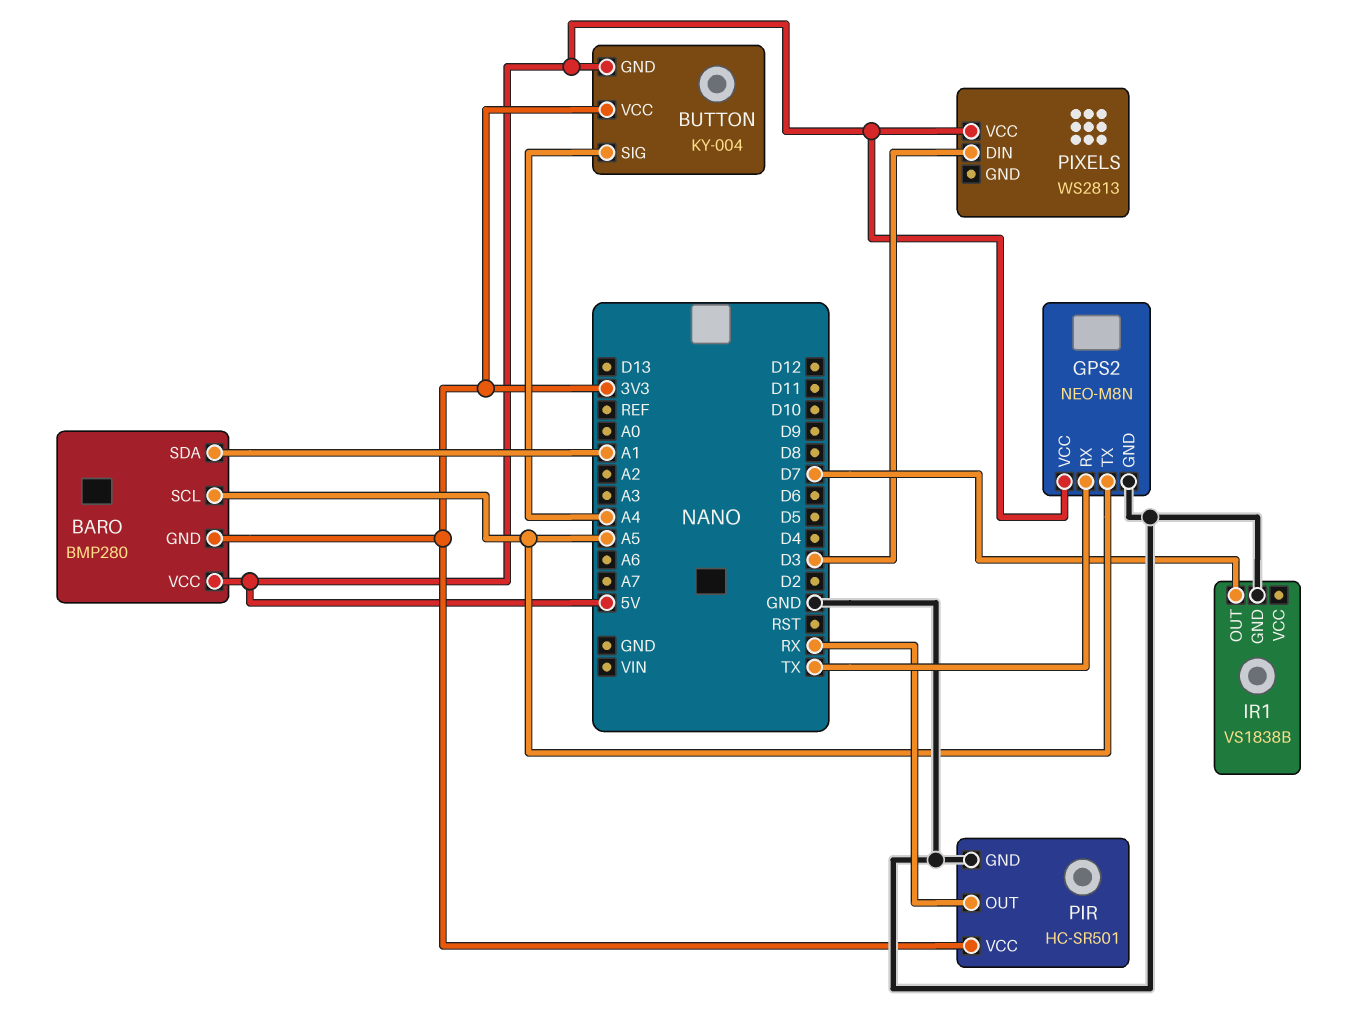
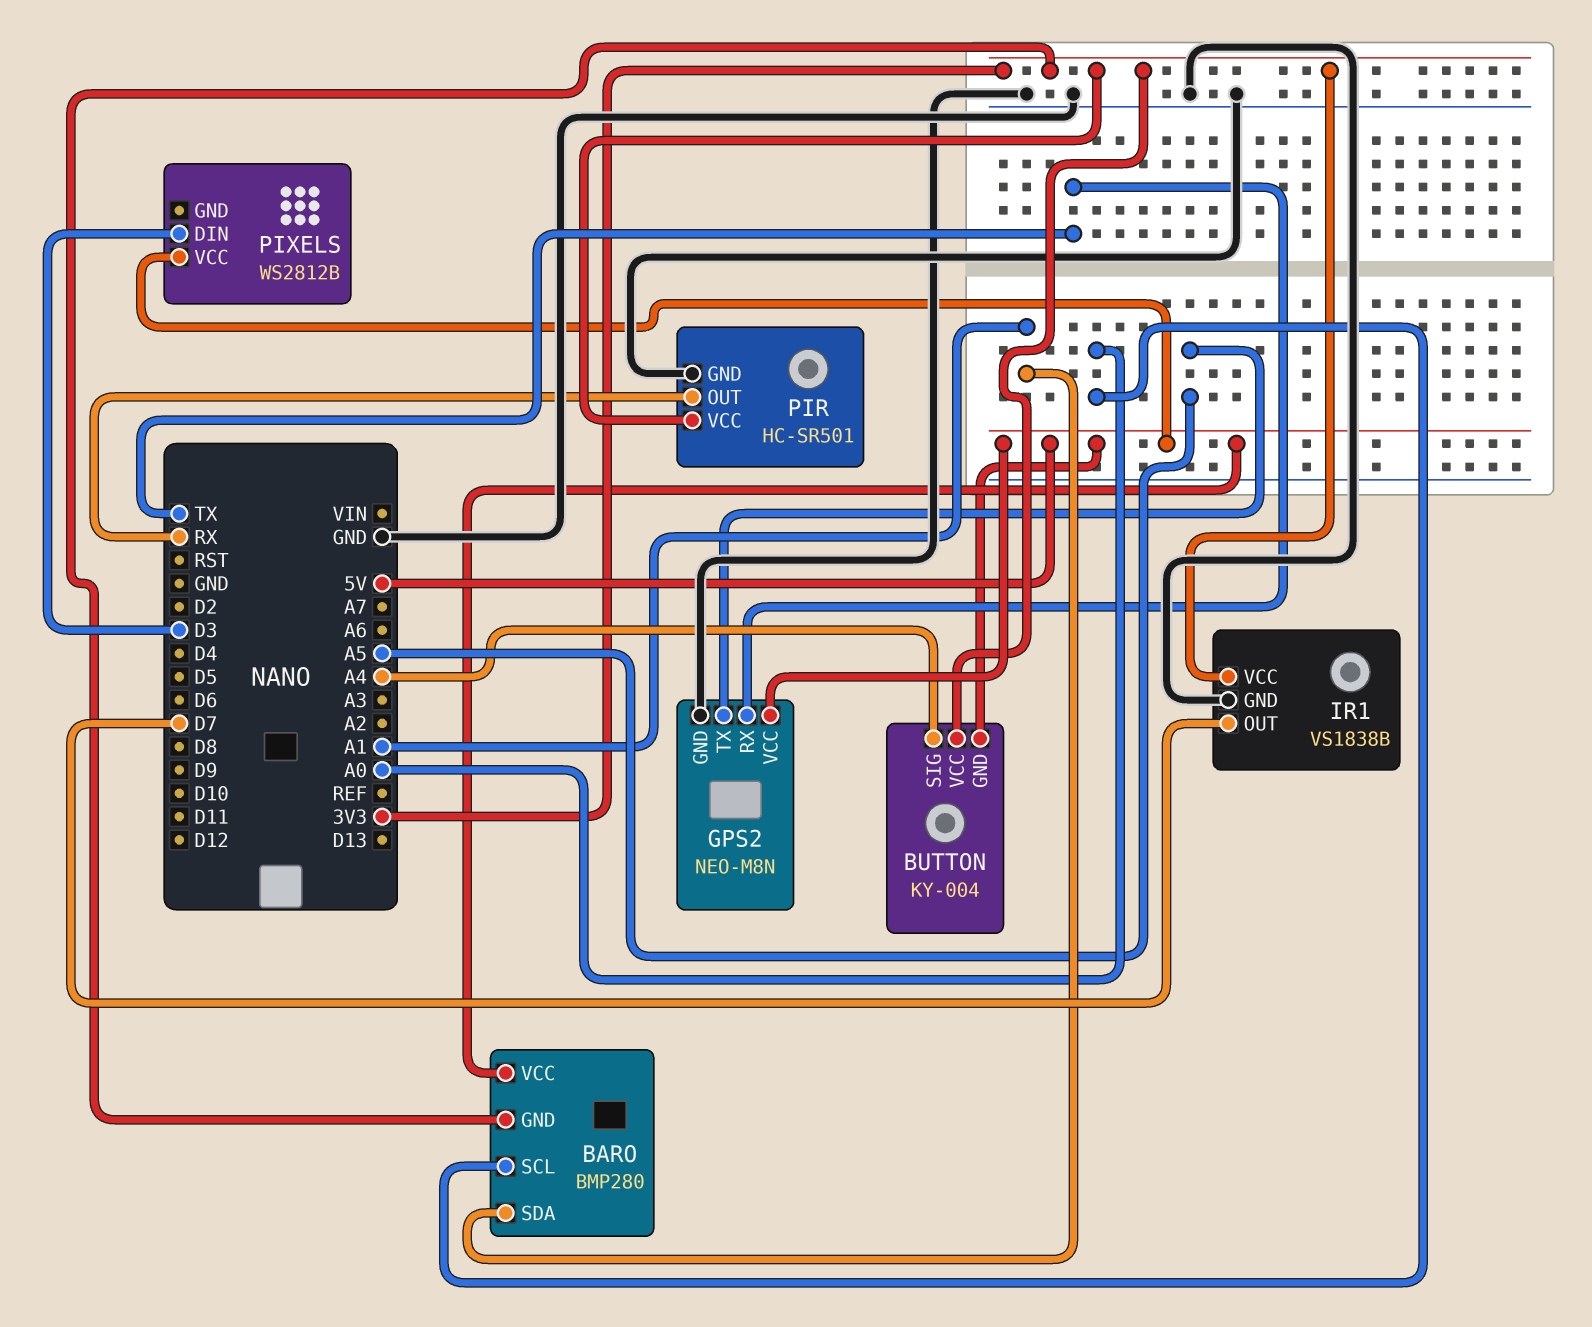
BARO pin SCL: A5 -> A0
IR1 pin VCC: none -> 3V3
PIXELS: WS2813 -> WS2812B

